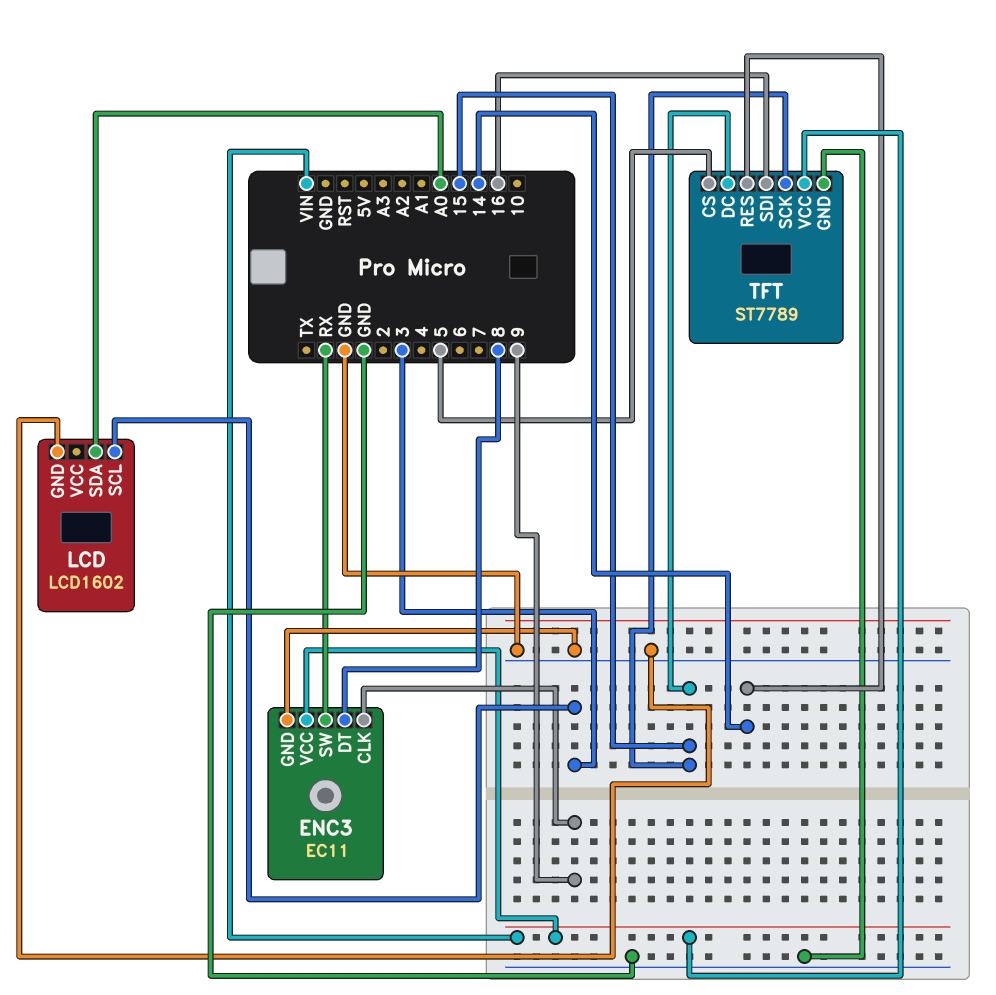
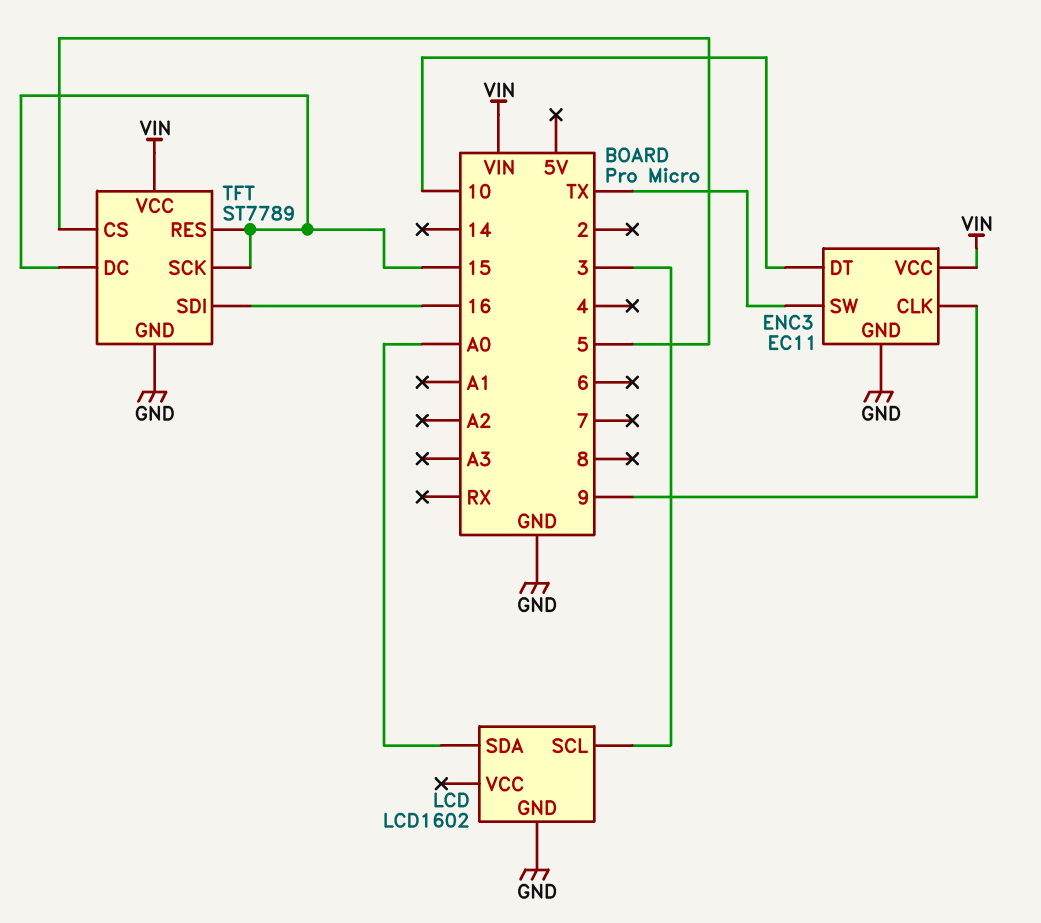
ENC3 pin DT: 8 -> 10
ENC3 pin SW: RX -> TX
TFT pin RES: 14 -> 15

